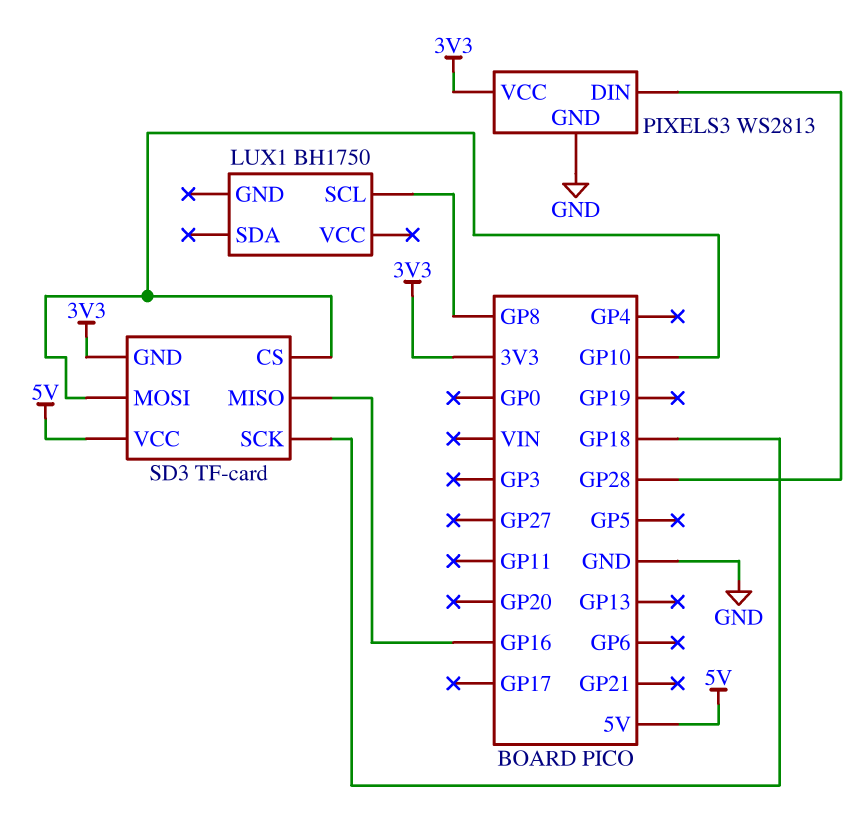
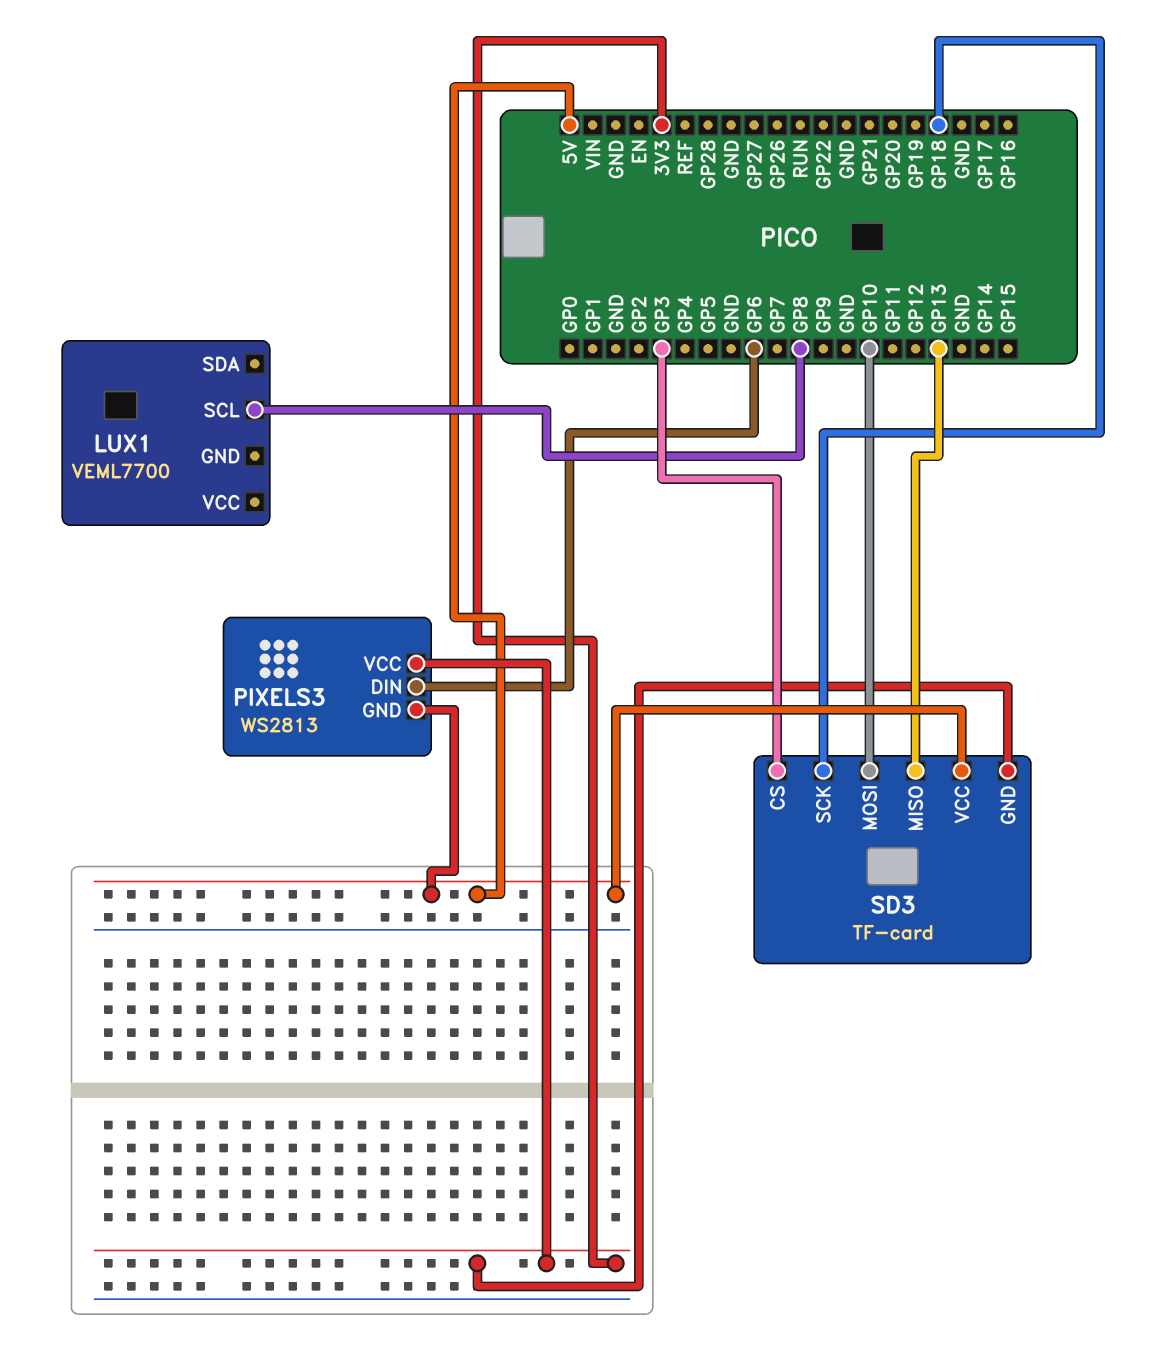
LUX1: BH1750 -> VEML7700
PIXELS3 pin DIN: GP28 -> GP6
PIXELS3 pin GND: GND -> 5V
SD3 pin CS: GP10 -> GP3
SD3 pin MISO: GP16 -> GP13

